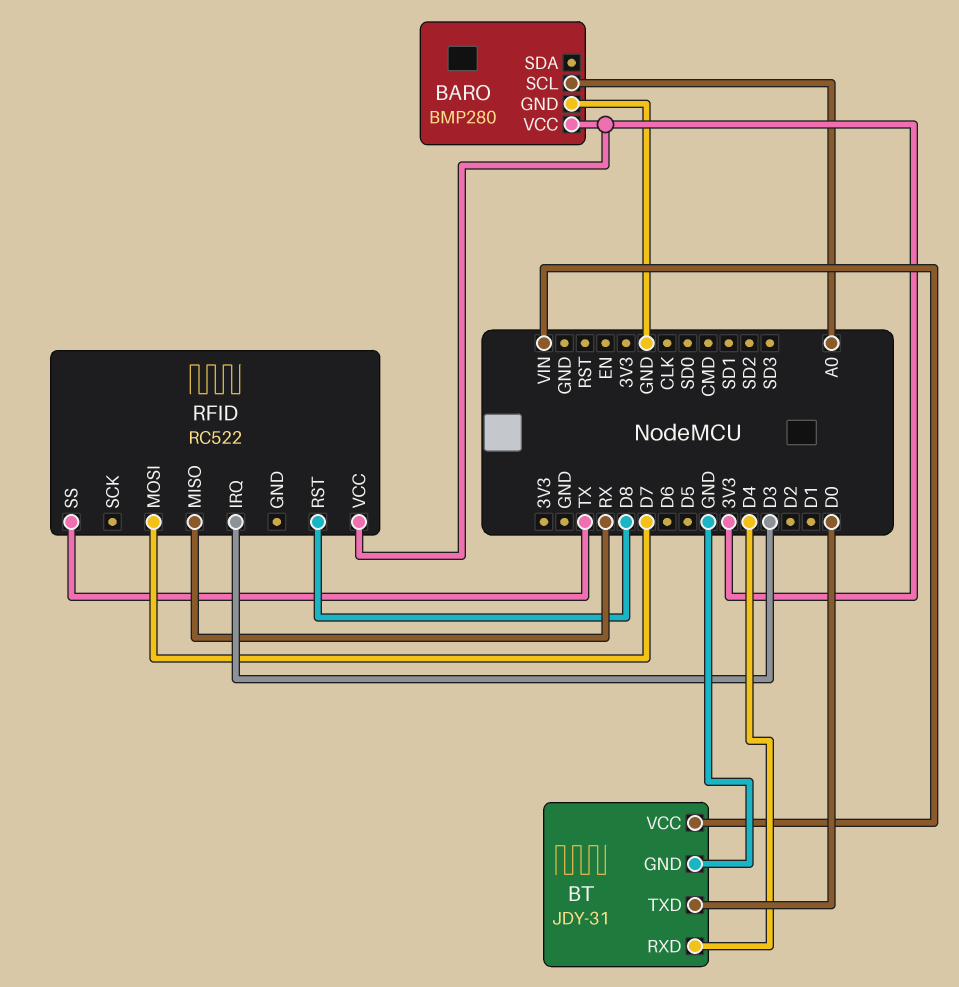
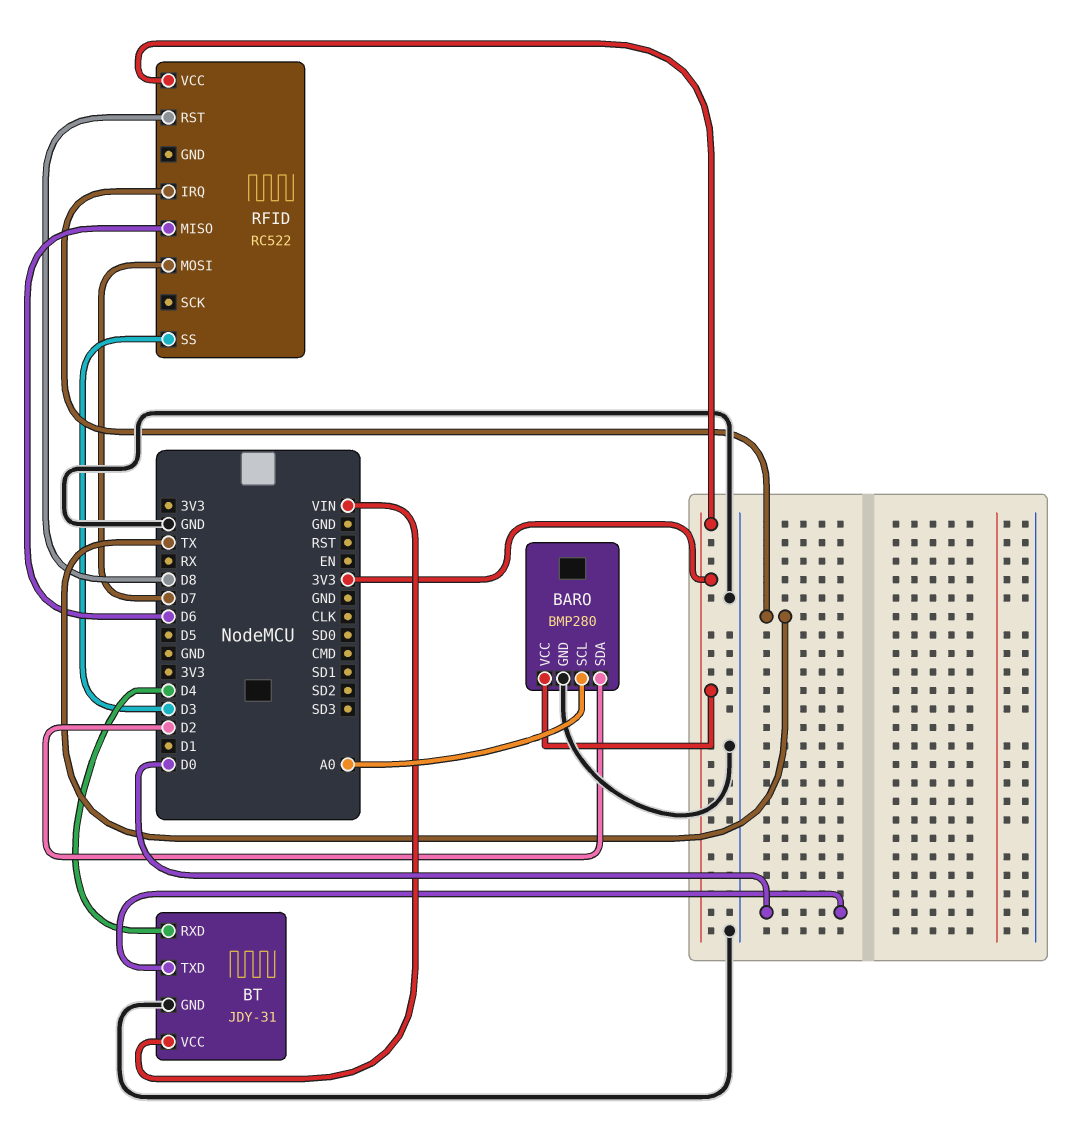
BARO pin SDA: none -> D2
RFID pin IRQ: D3 -> TX
RFID pin MISO: RX -> D6
RFID pin SS: TX -> D3

